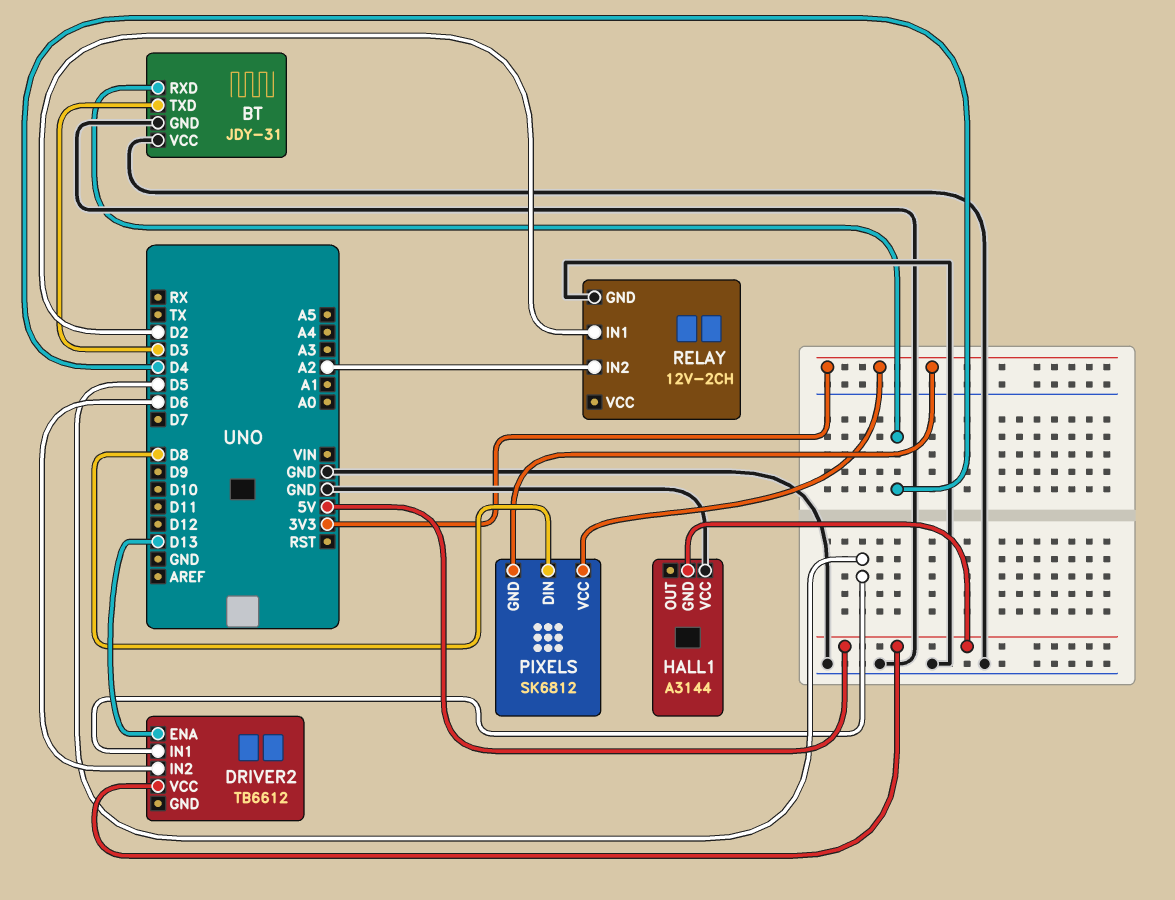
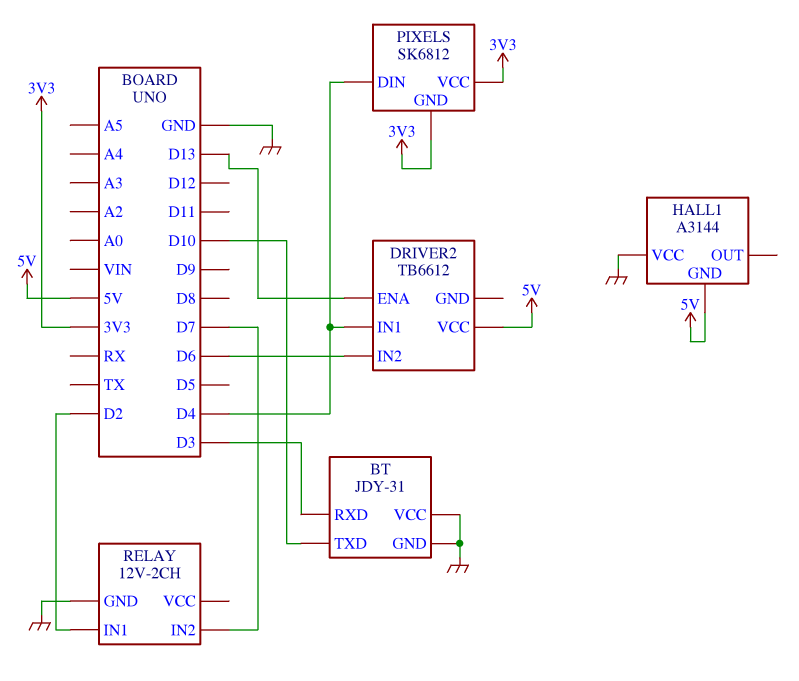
BT pin RXD: D4 -> D3
BT pin TXD: D3 -> D10
DRIVER2 pin IN1: D5 -> D4
PIXELS pin DIN: D8 -> D4
RELAY pin IN2: A2 -> D7

